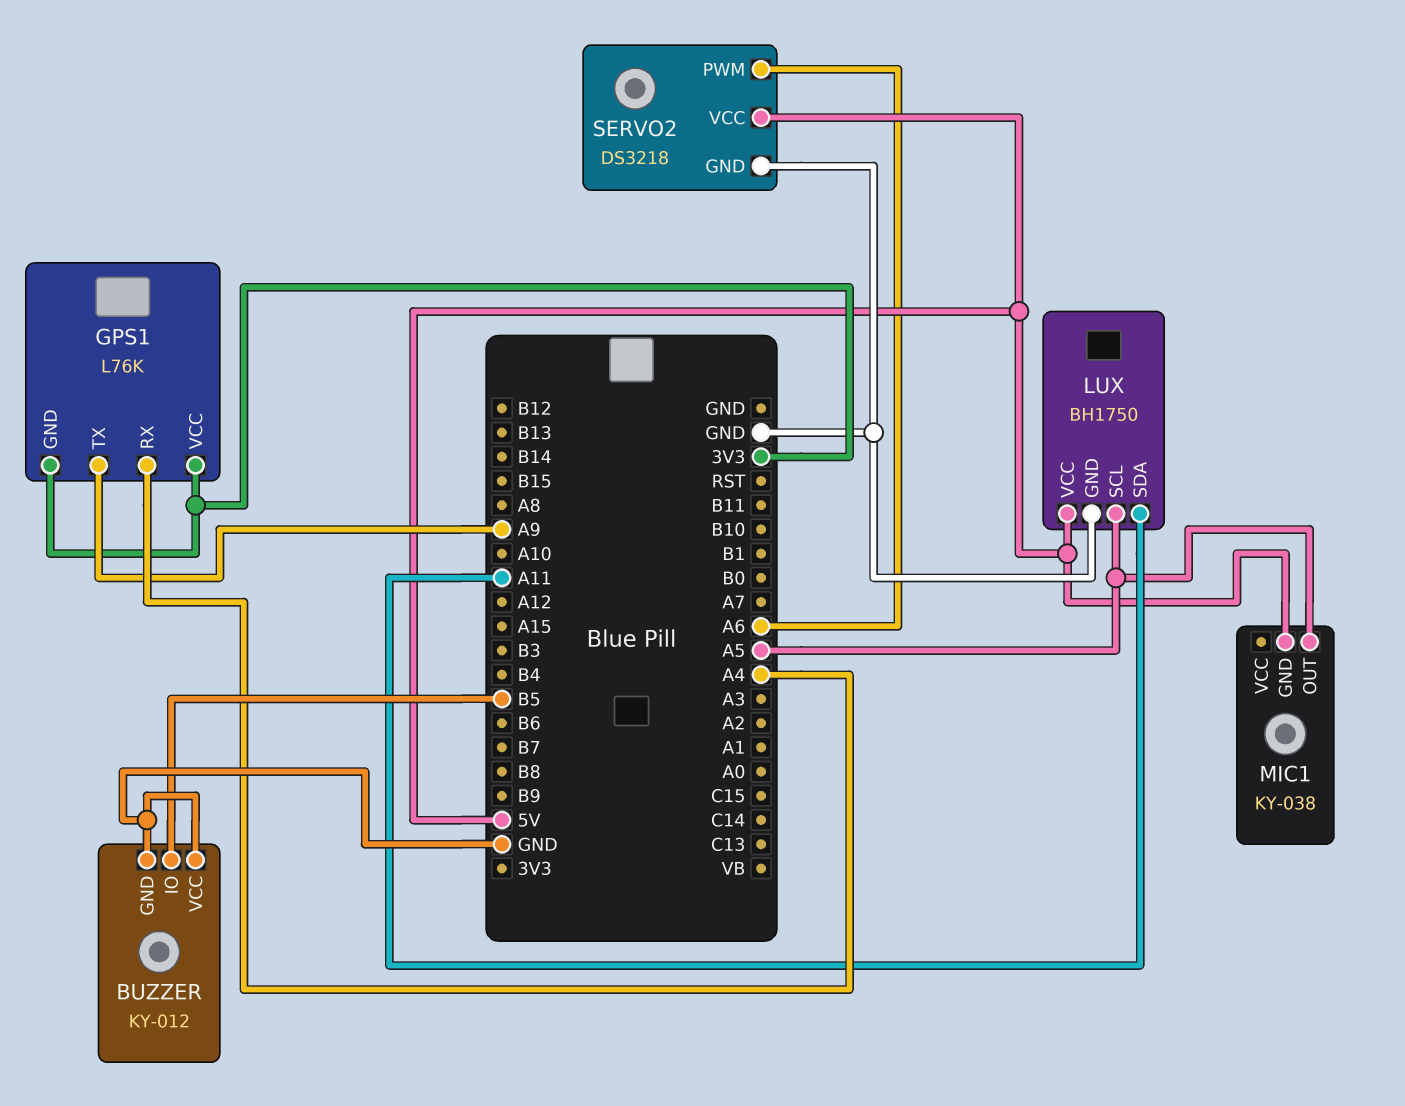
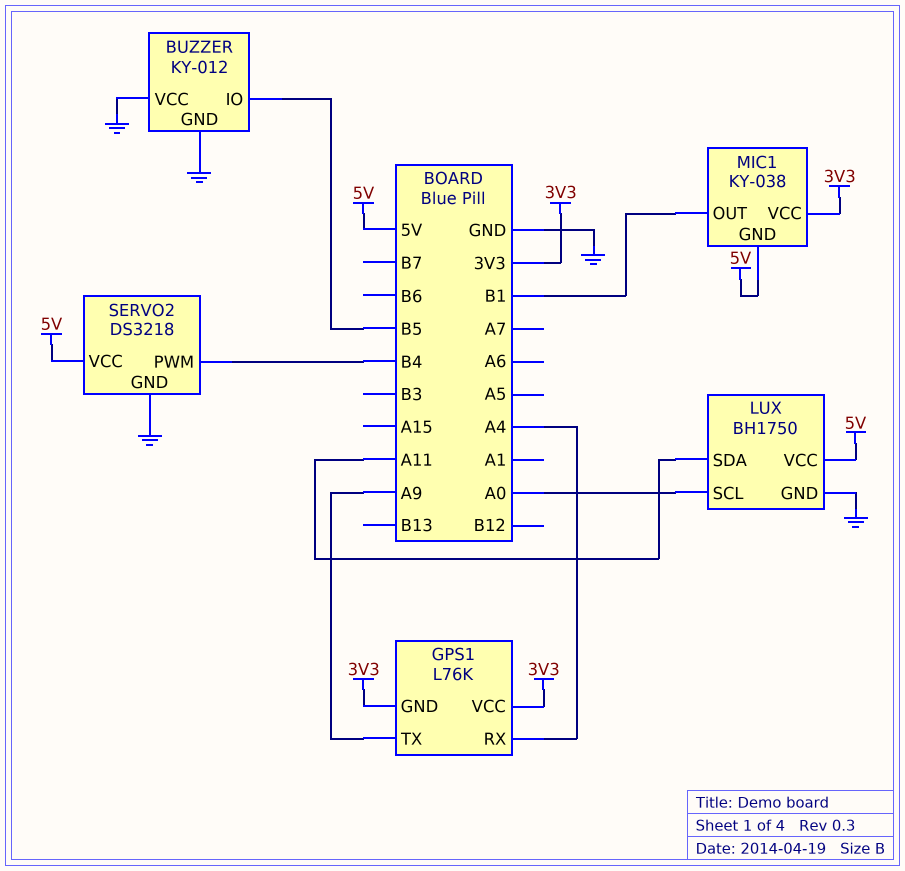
LUX pin SCL: A5 -> A0
MIC1 pin OUT: A5 -> B1
MIC1 pin VCC: none -> 3V3
SERVO2 pin PWM: A6 -> B4

